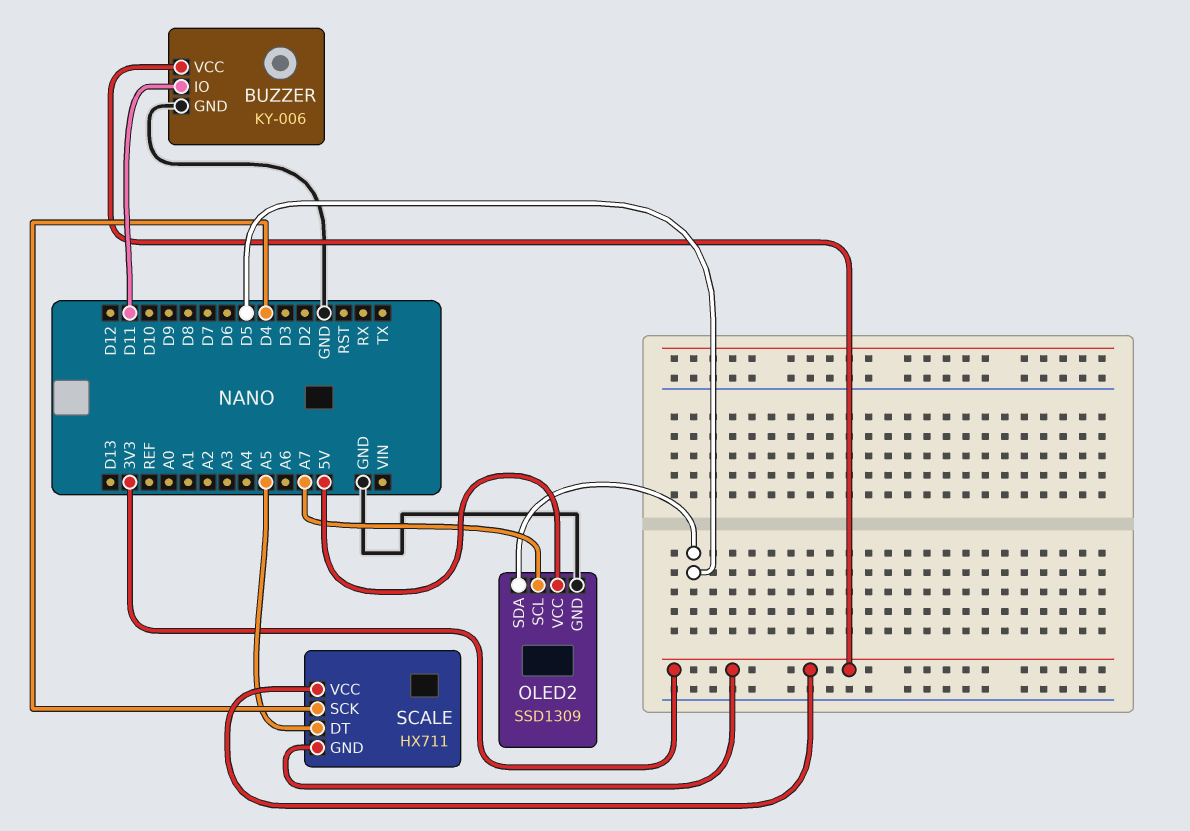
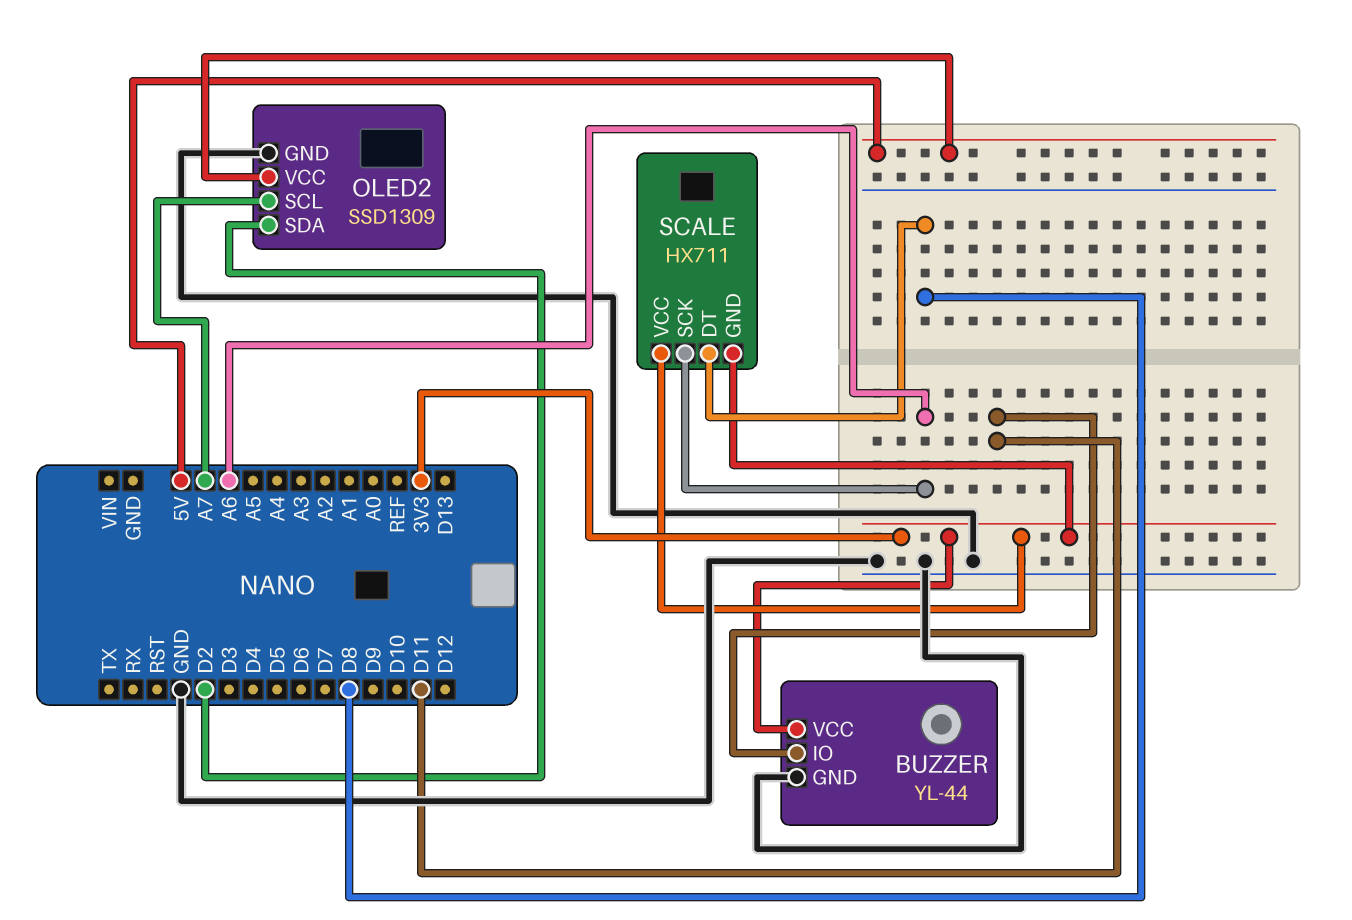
BUZZER: KY-006 -> YL-44
OLED2 pin SDA: D5 -> D2
SCALE pin DT: A5 -> D8
SCALE pin SCK: D4 -> A6

